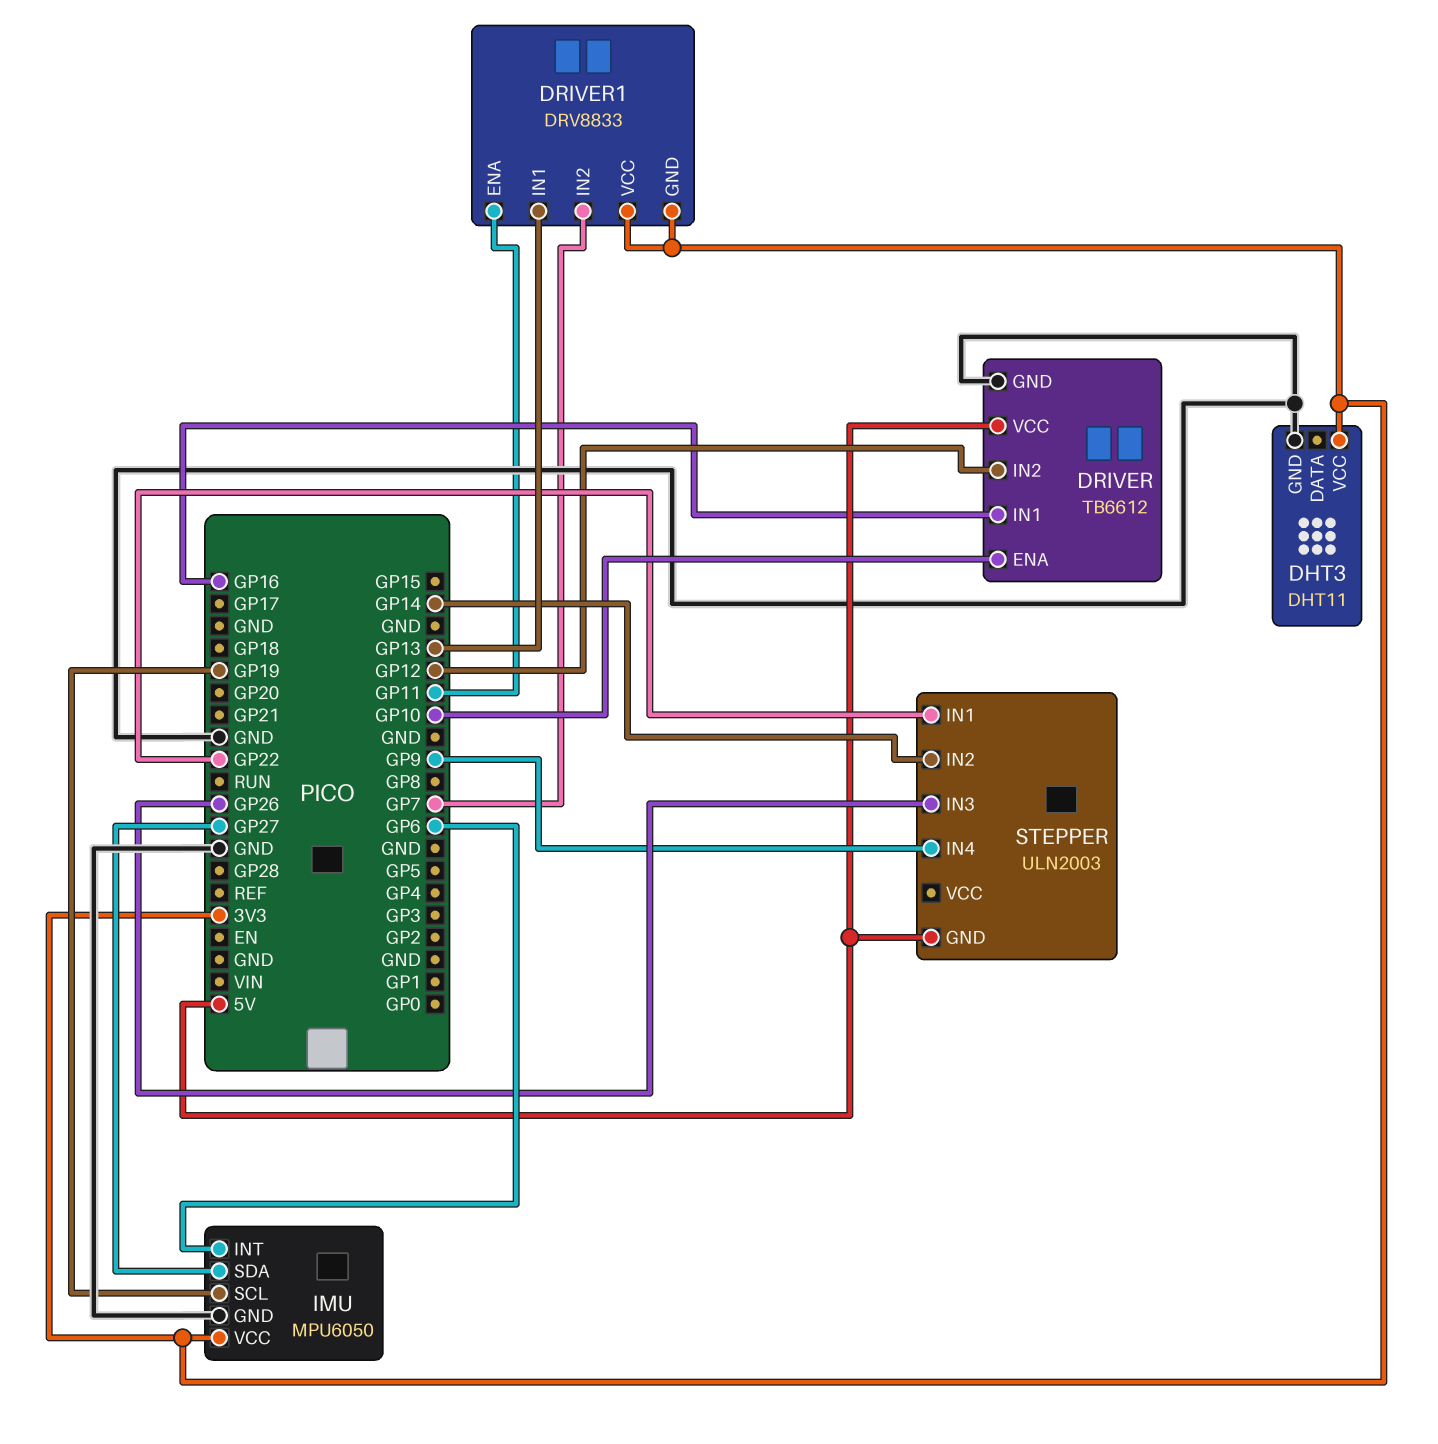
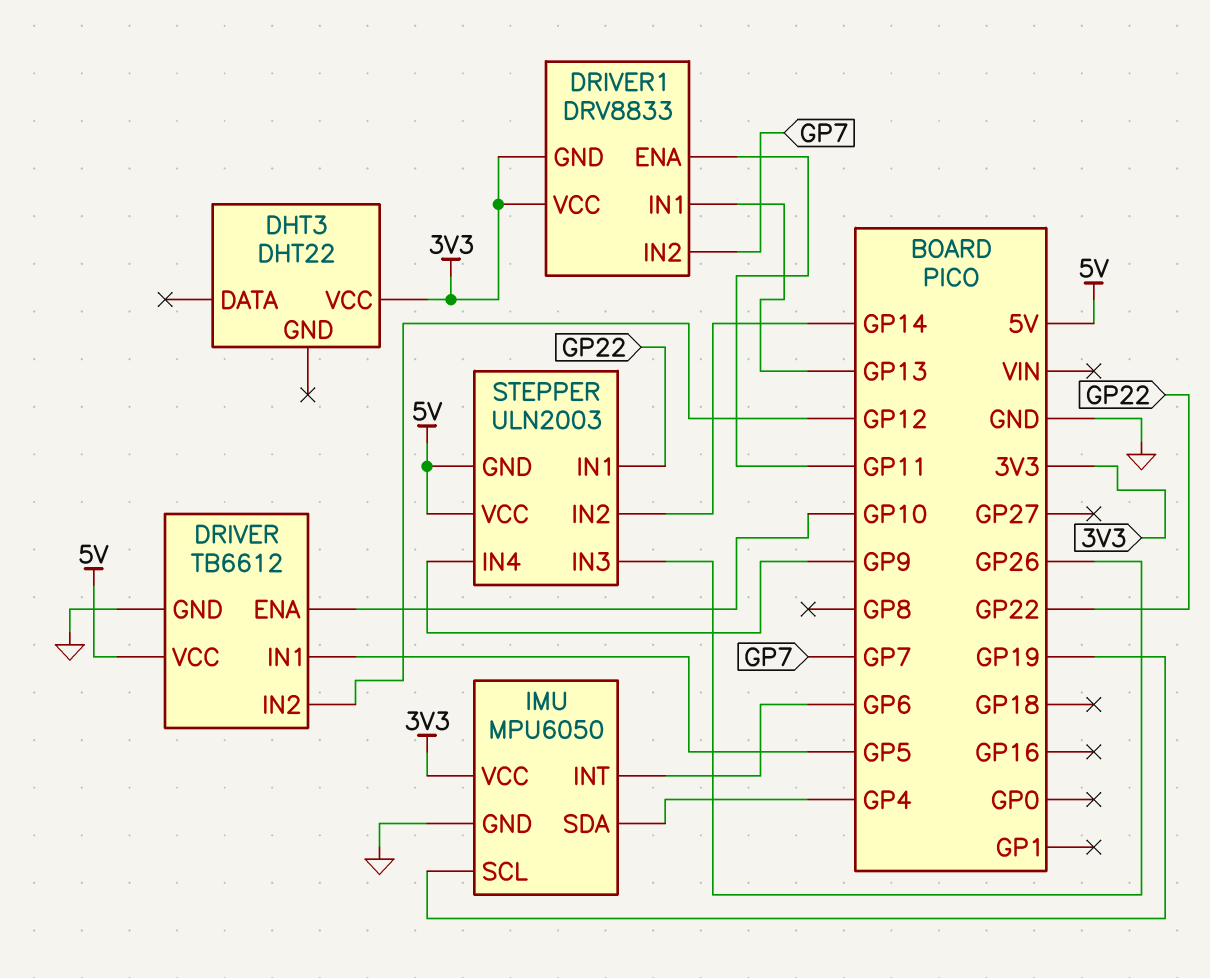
DHT3: DHT11 -> DHT22
DHT3 pin GND: GND -> none
DRIVER pin IN1: GP16 -> GP5
IMU pin SDA: GP27 -> GP4
STEPPER pin VCC: none -> 5V

